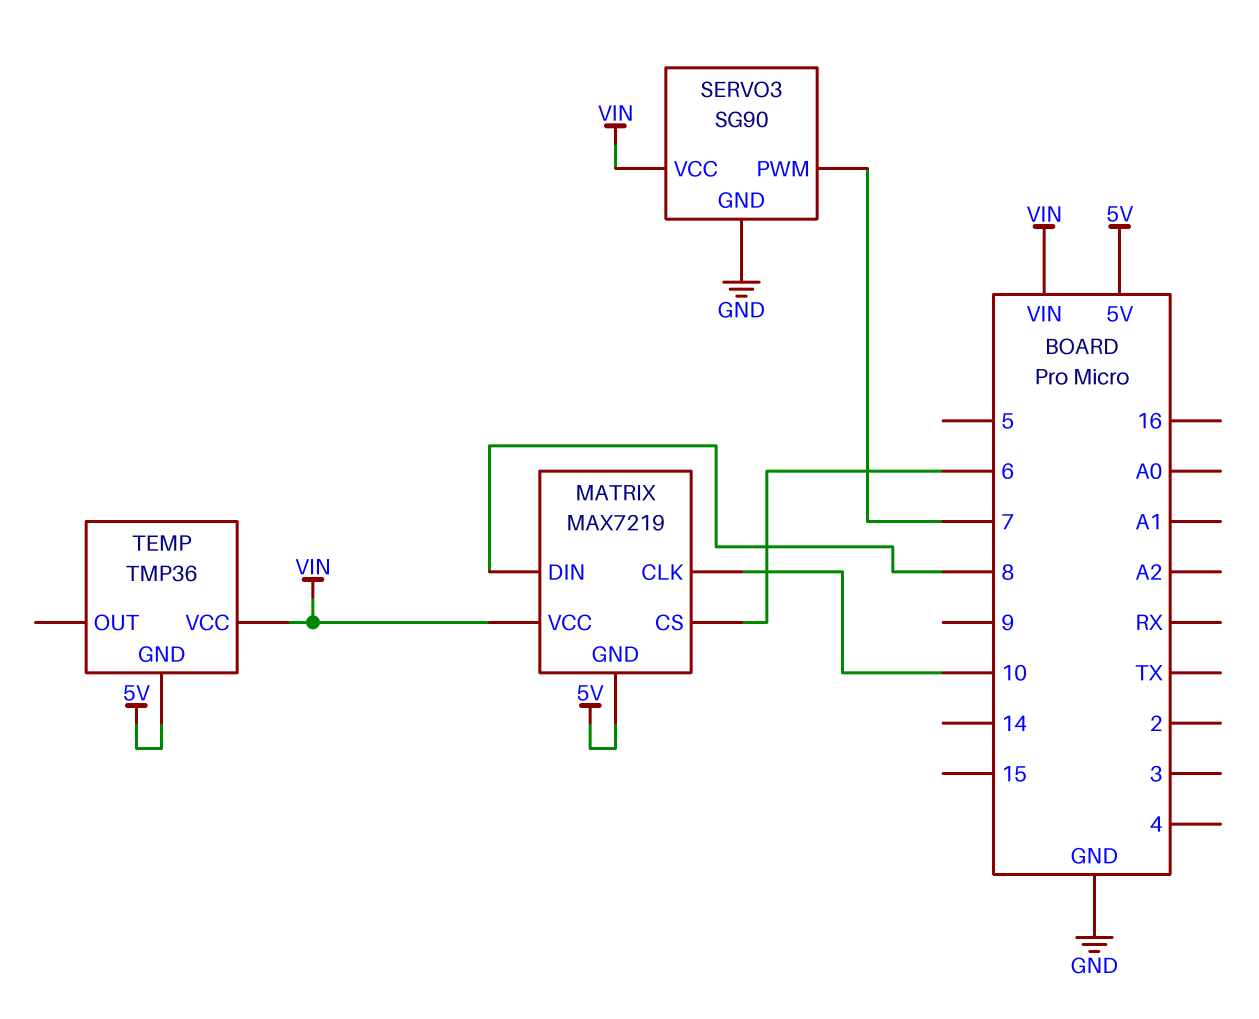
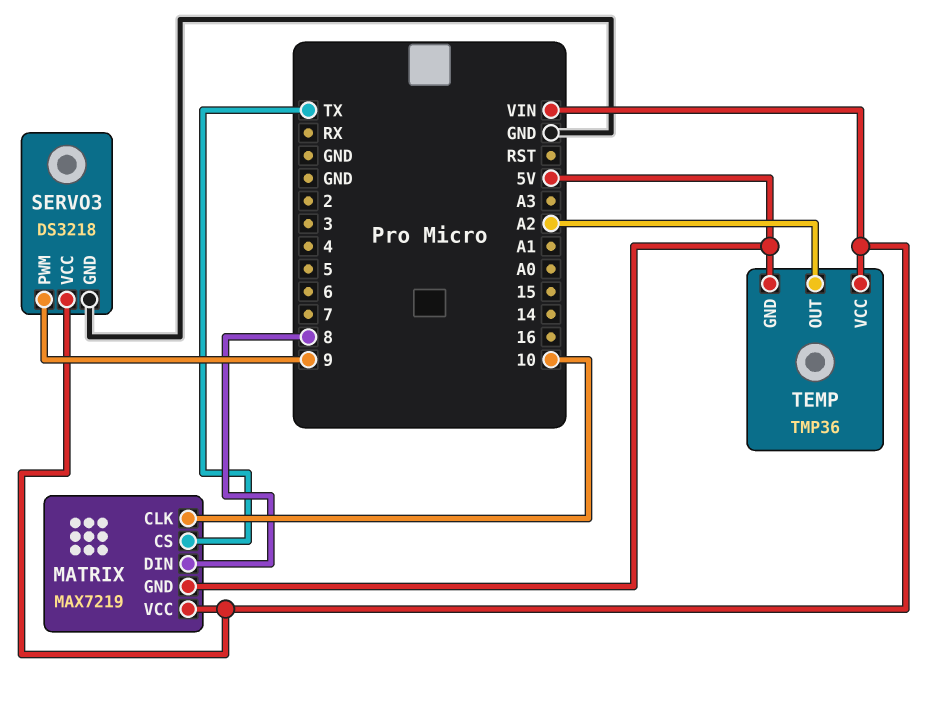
MATRIX pin CS: 6 -> TX
SERVO3: SG90 -> DS3218
SERVO3 pin PWM: 7 -> 9
TEMP pin OUT: none -> A2

